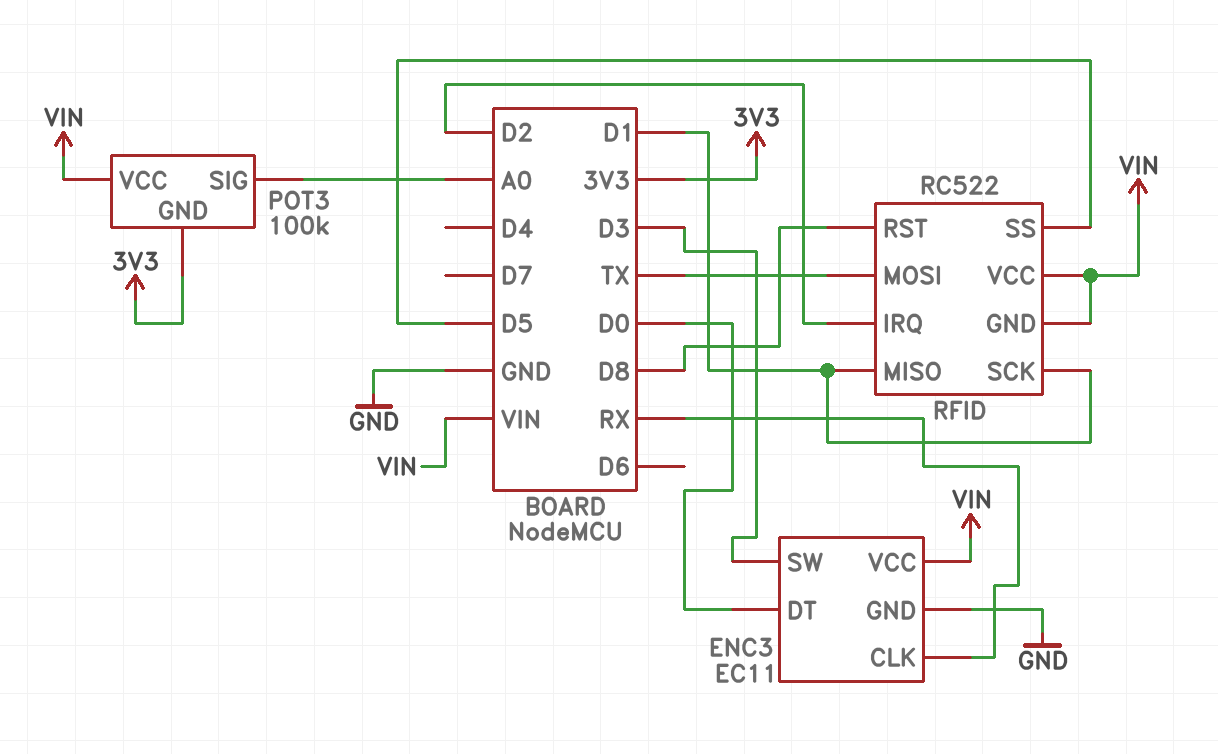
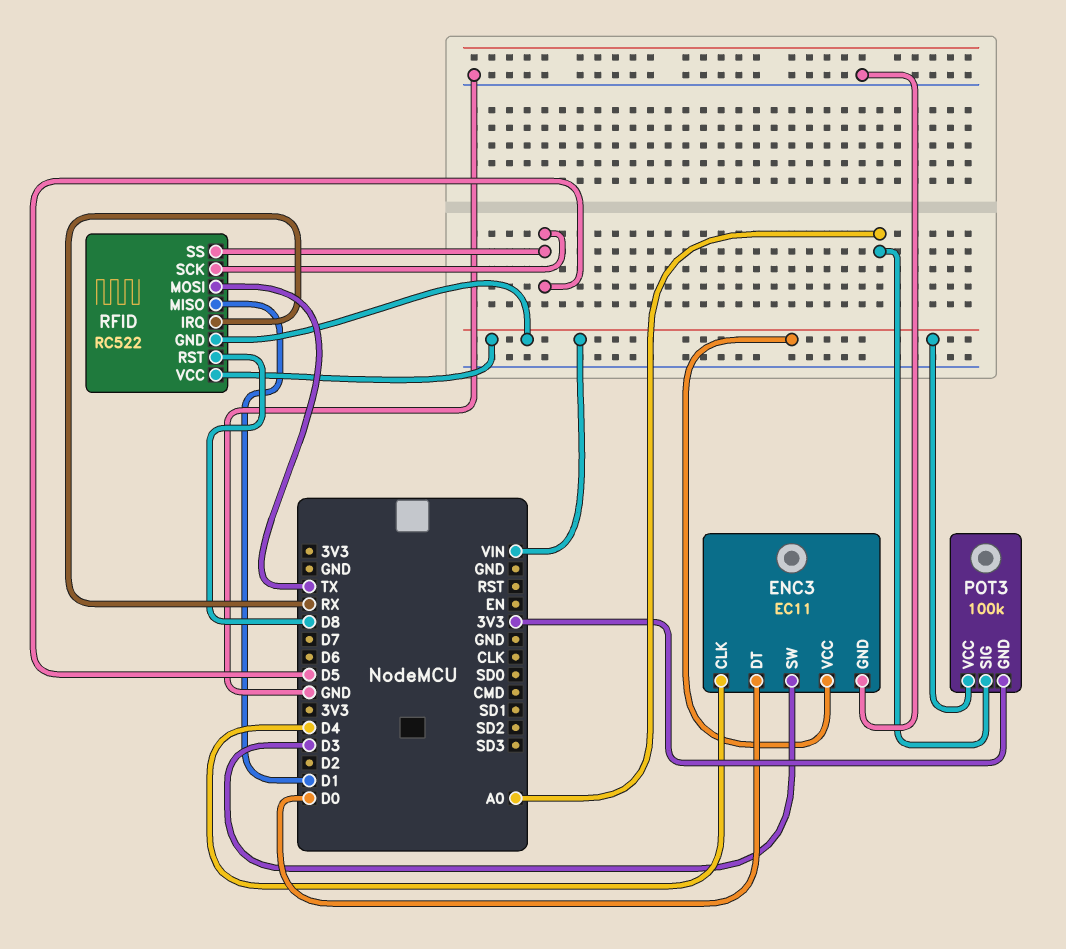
ENC3 pin CLK: RX -> D4
RFID pin IRQ: D2 -> RX
RFID pin SCK: D1 -> D5

